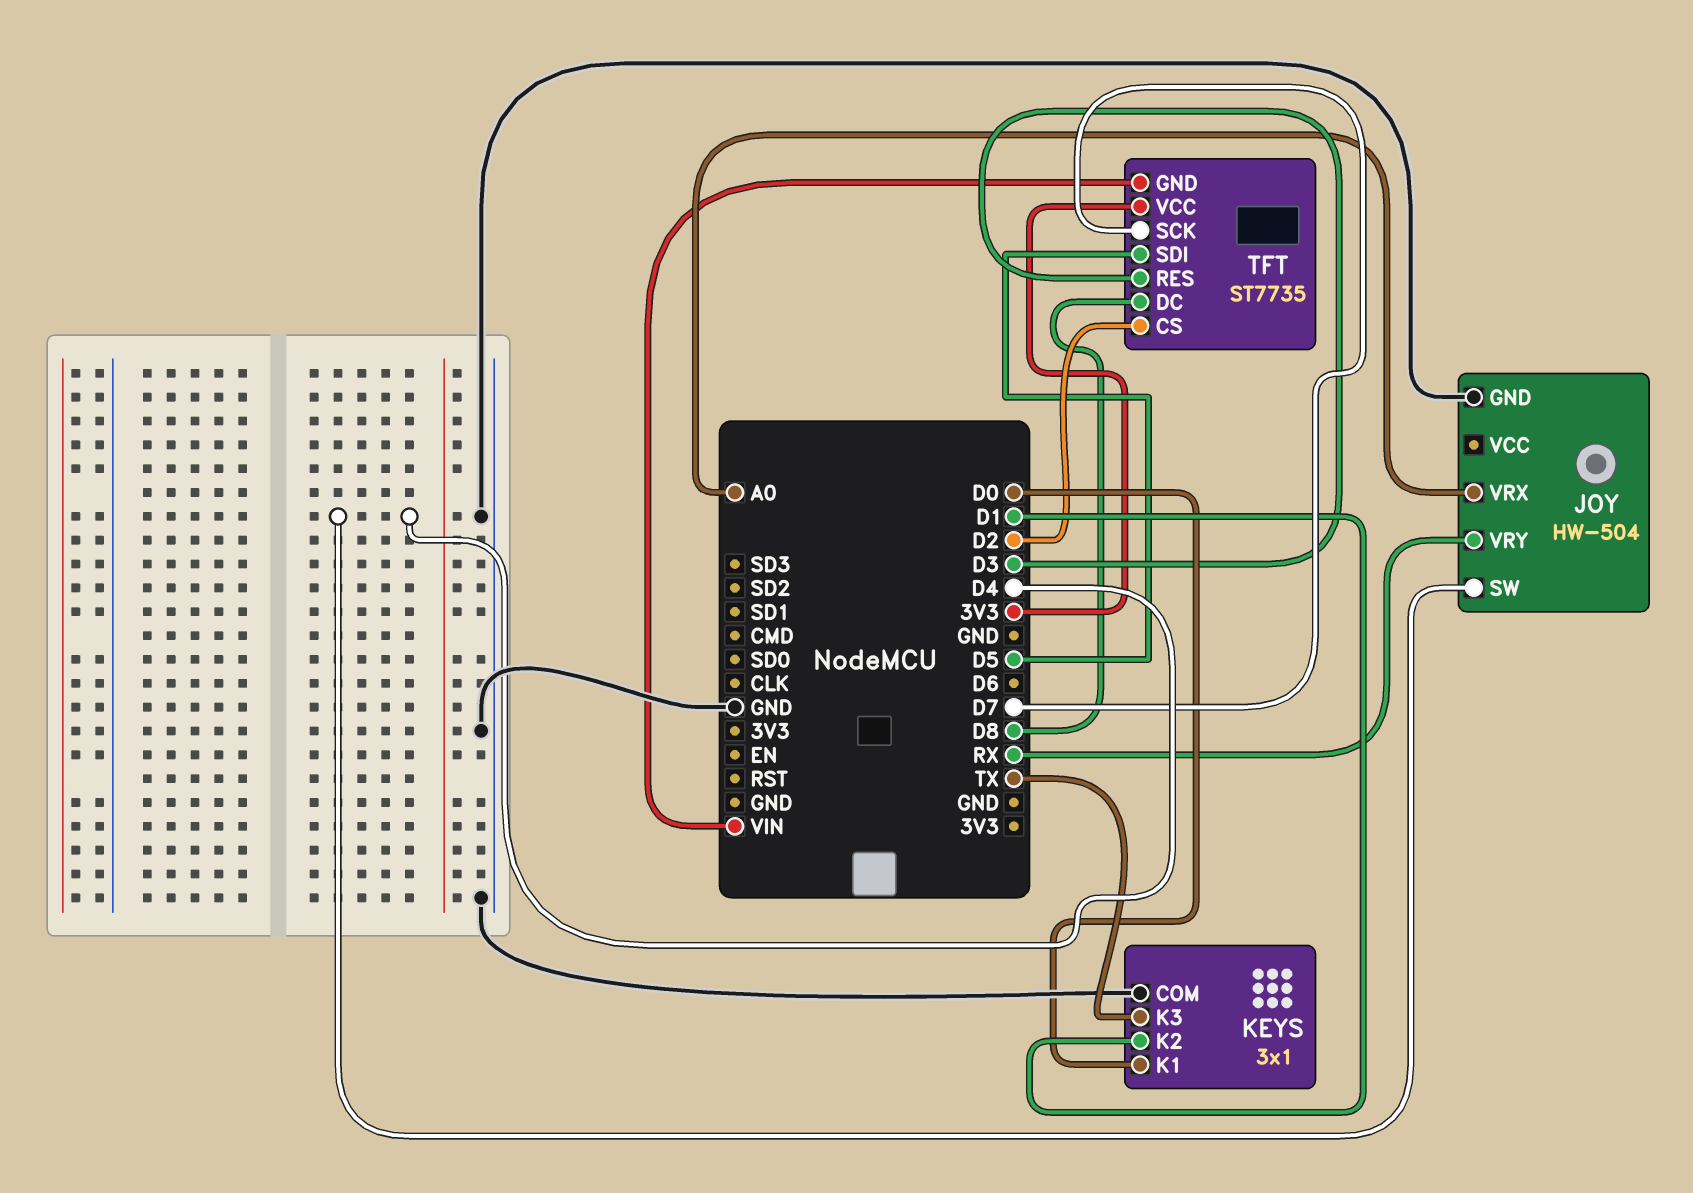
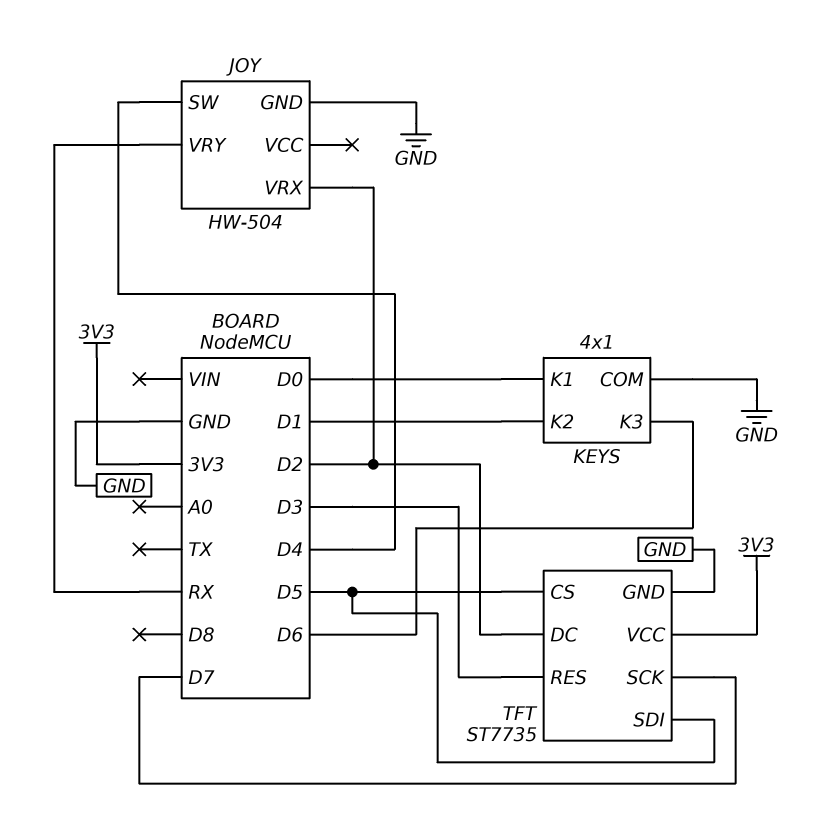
JOY pin VRX: A0 -> D2
KEYS: 3x1 -> 4x1
KEYS pin K3: TX -> D6
TFT pin CS: D2 -> D5
TFT pin DC: D8 -> D2
TFT pin GND: VIN -> GND

